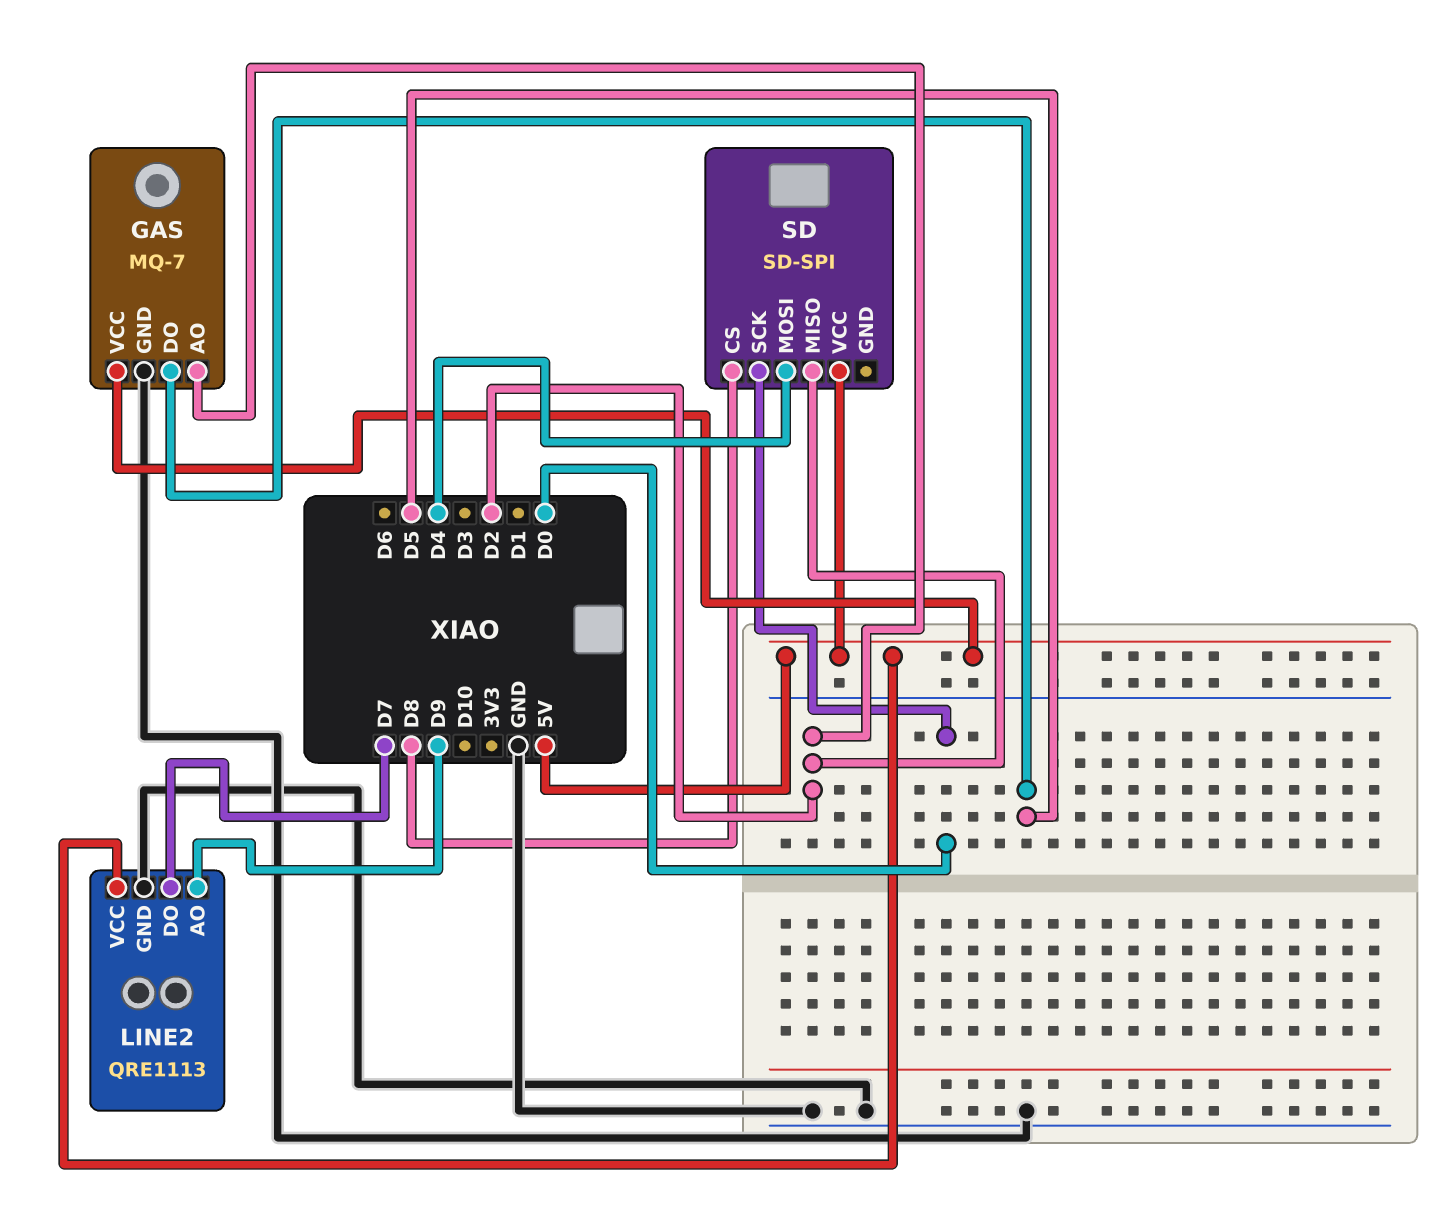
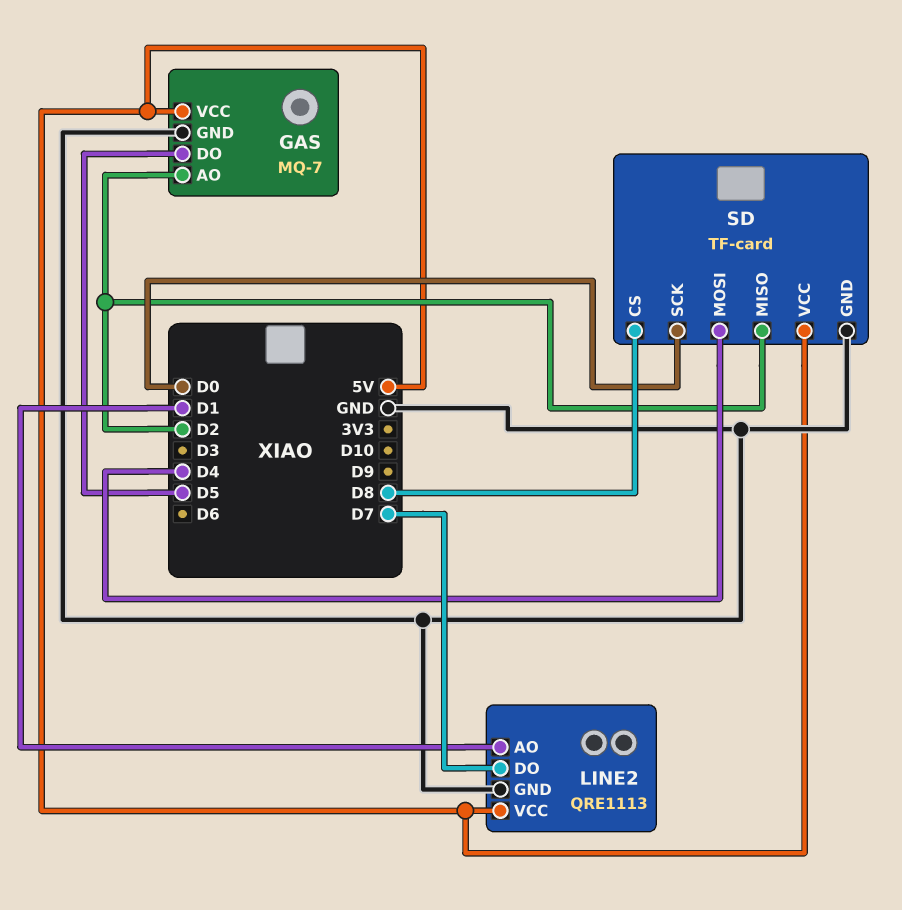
LINE2 pin AO: D9 -> D1
SD: SD-SPI -> TF-card
SD pin GND: none -> GND

